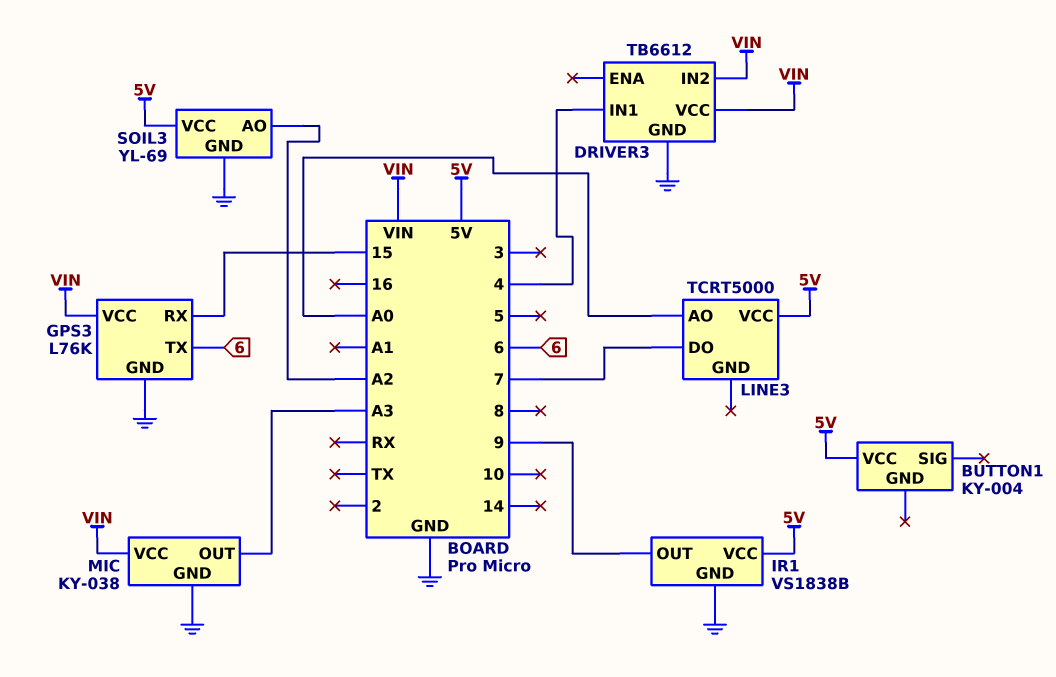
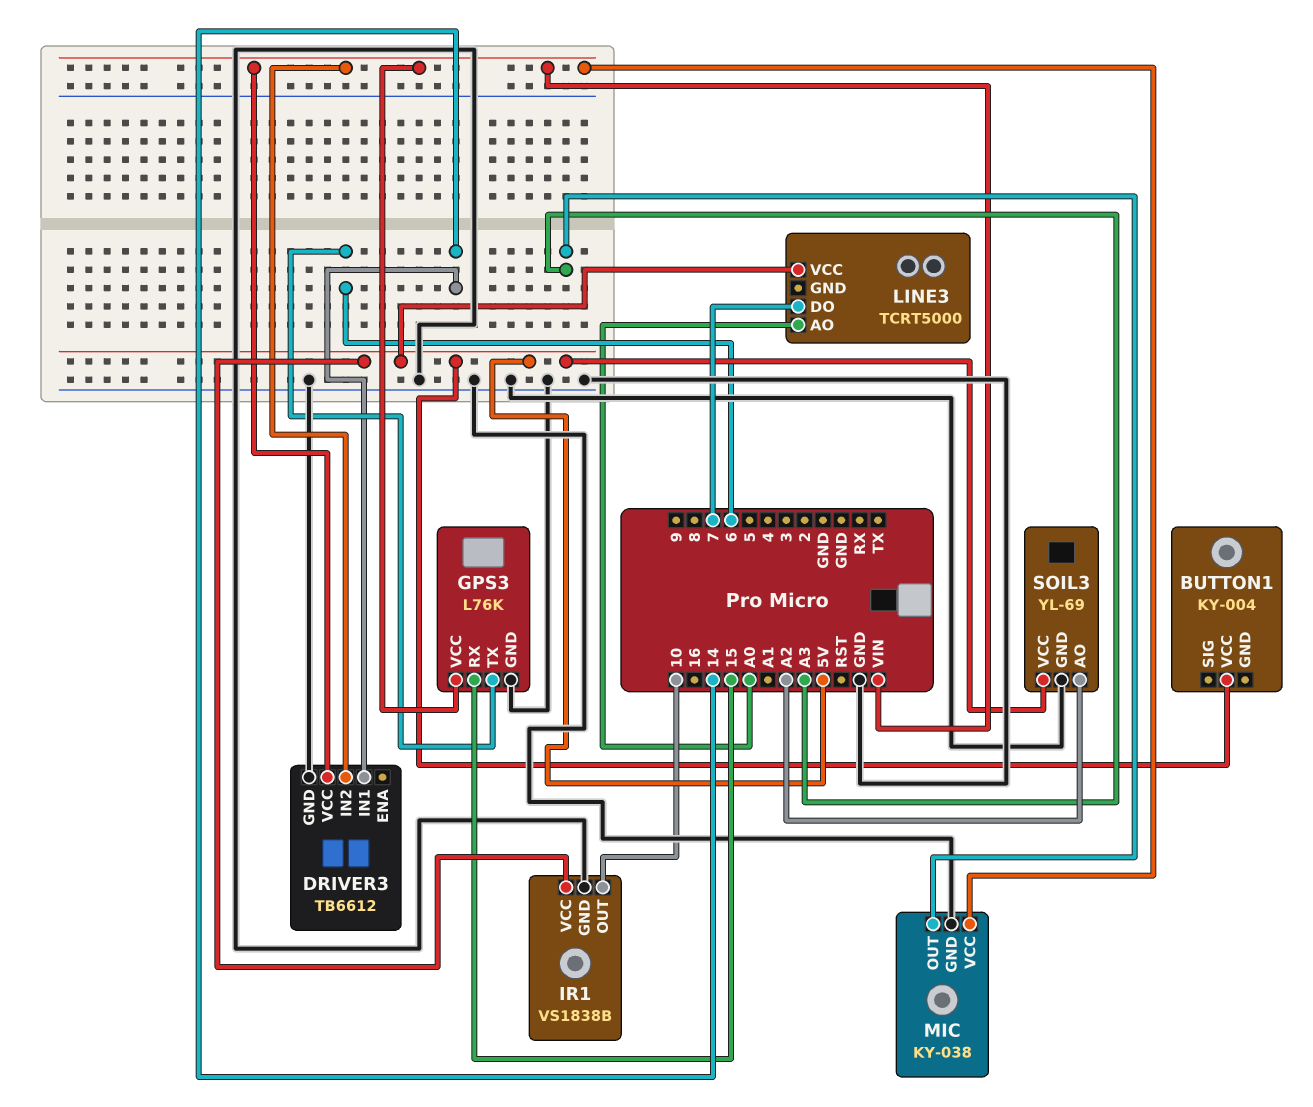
DRIVER3 pin IN1: 4 -> 14
IR1 pin OUT: 9 -> 10

